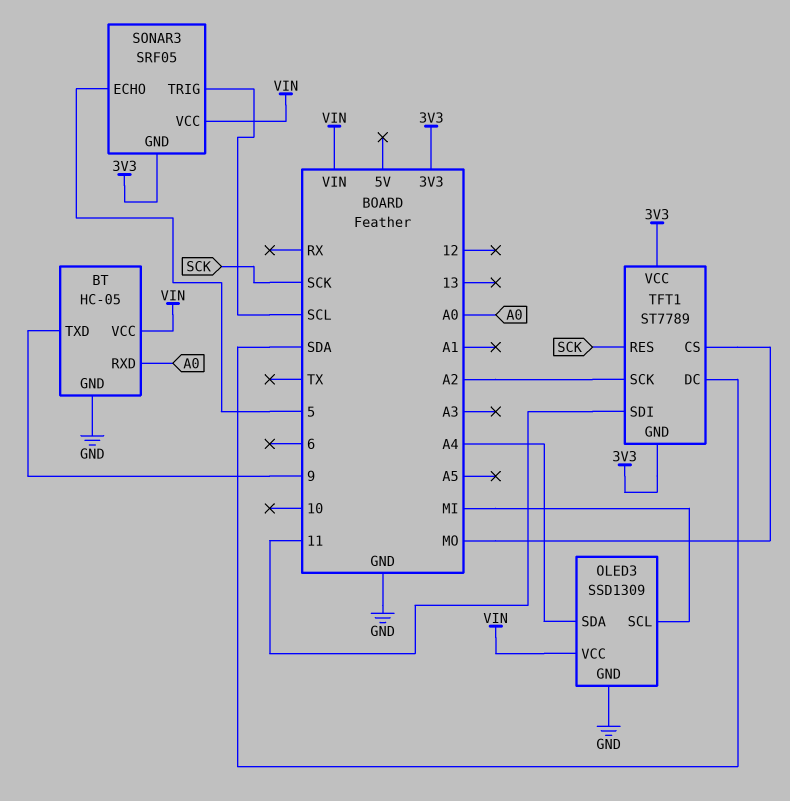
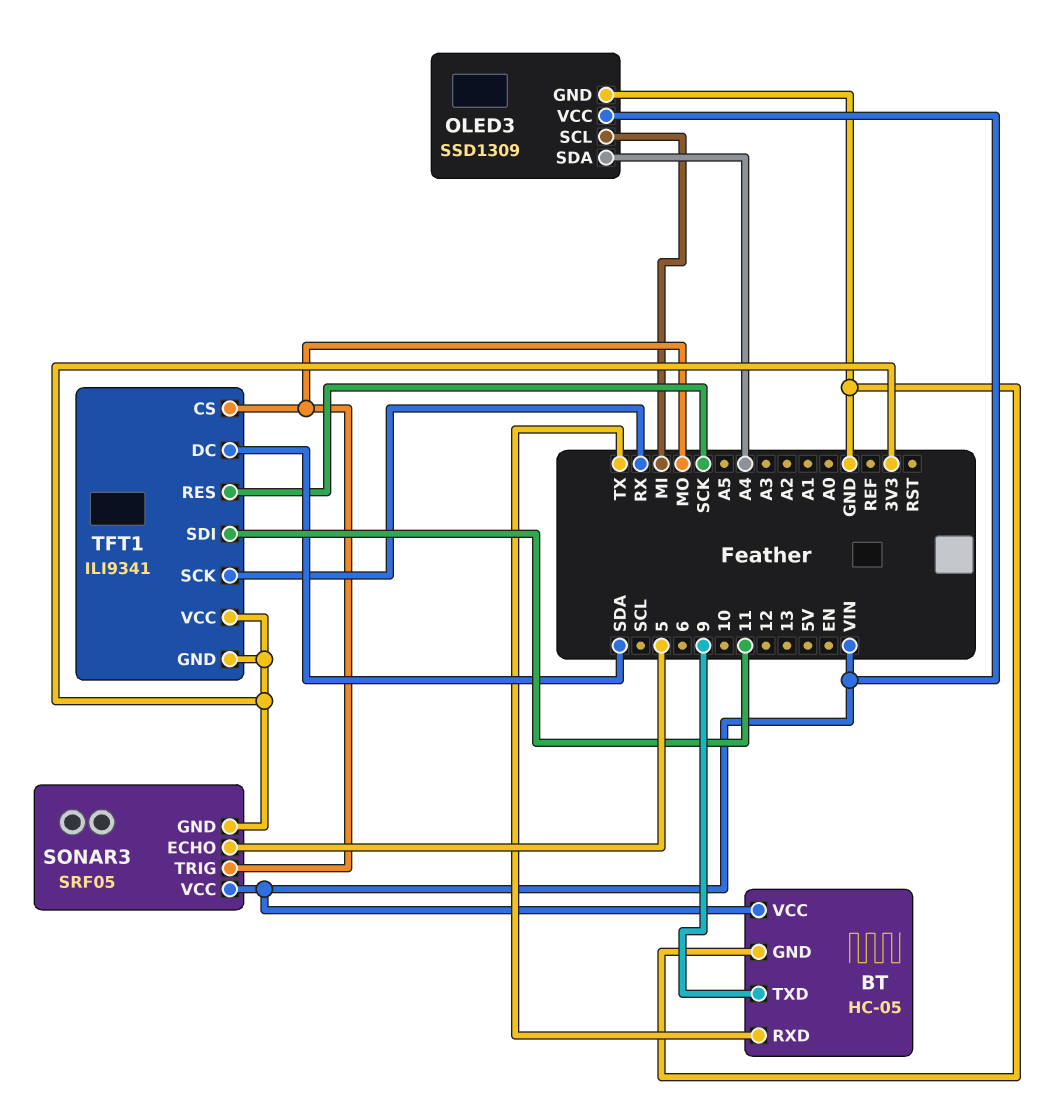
BT pin RXD: A0 -> TX
SONAR3 pin TRIG: SCL -> MO
TFT1: ST7789 -> ILI9341
TFT1 pin SCK: A2 -> RX

